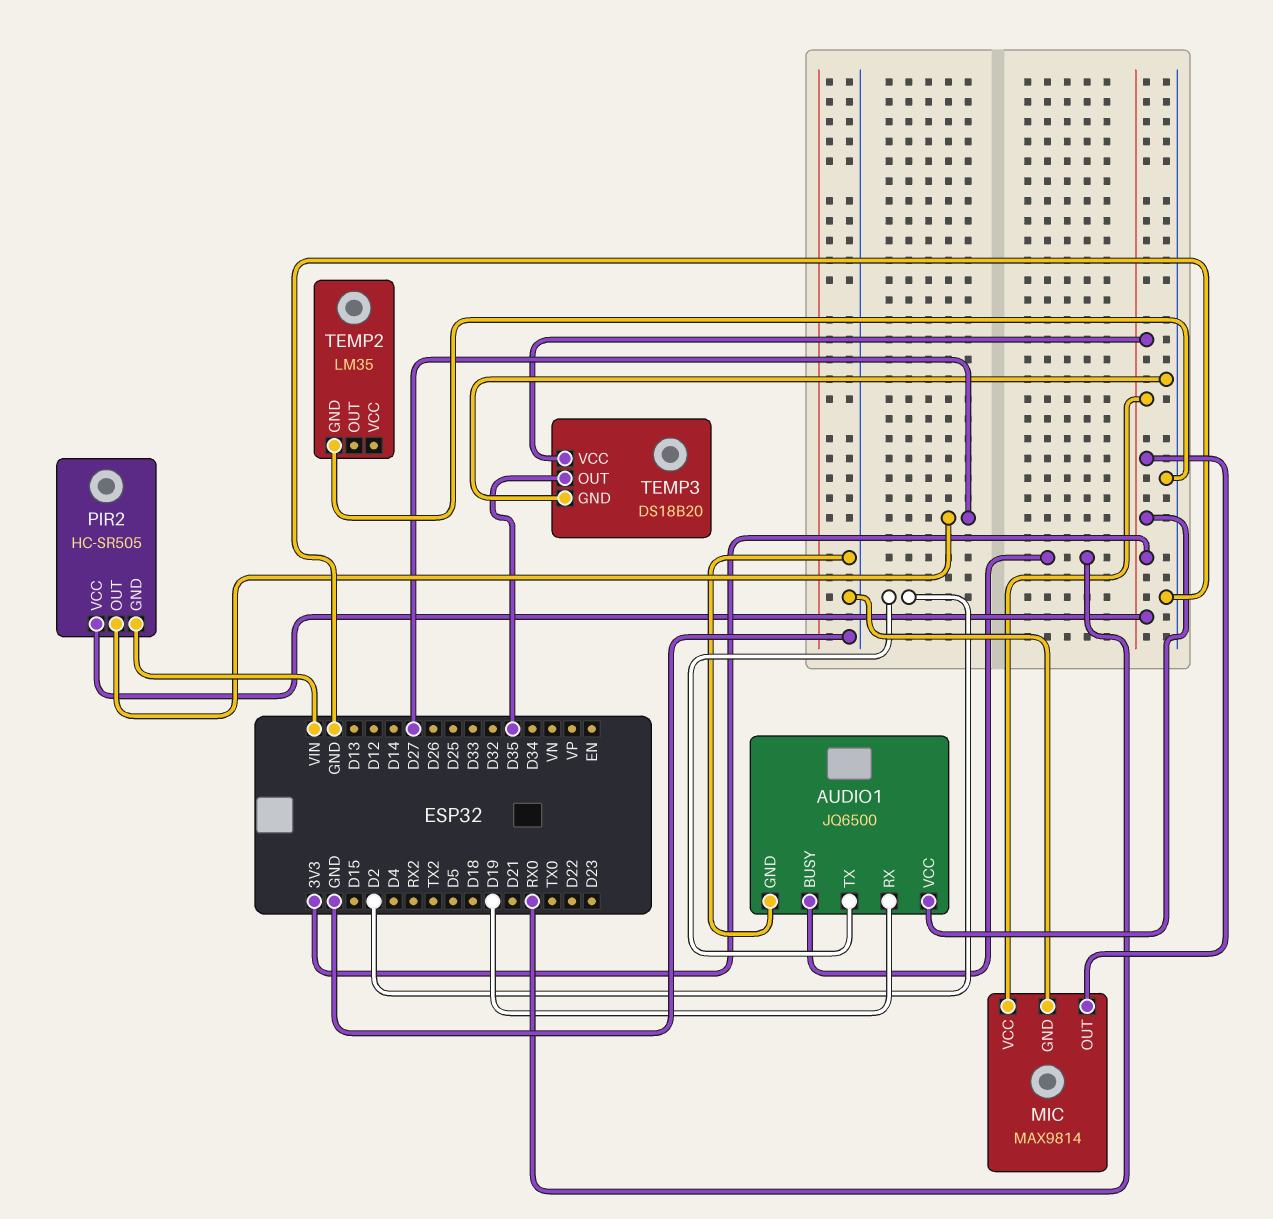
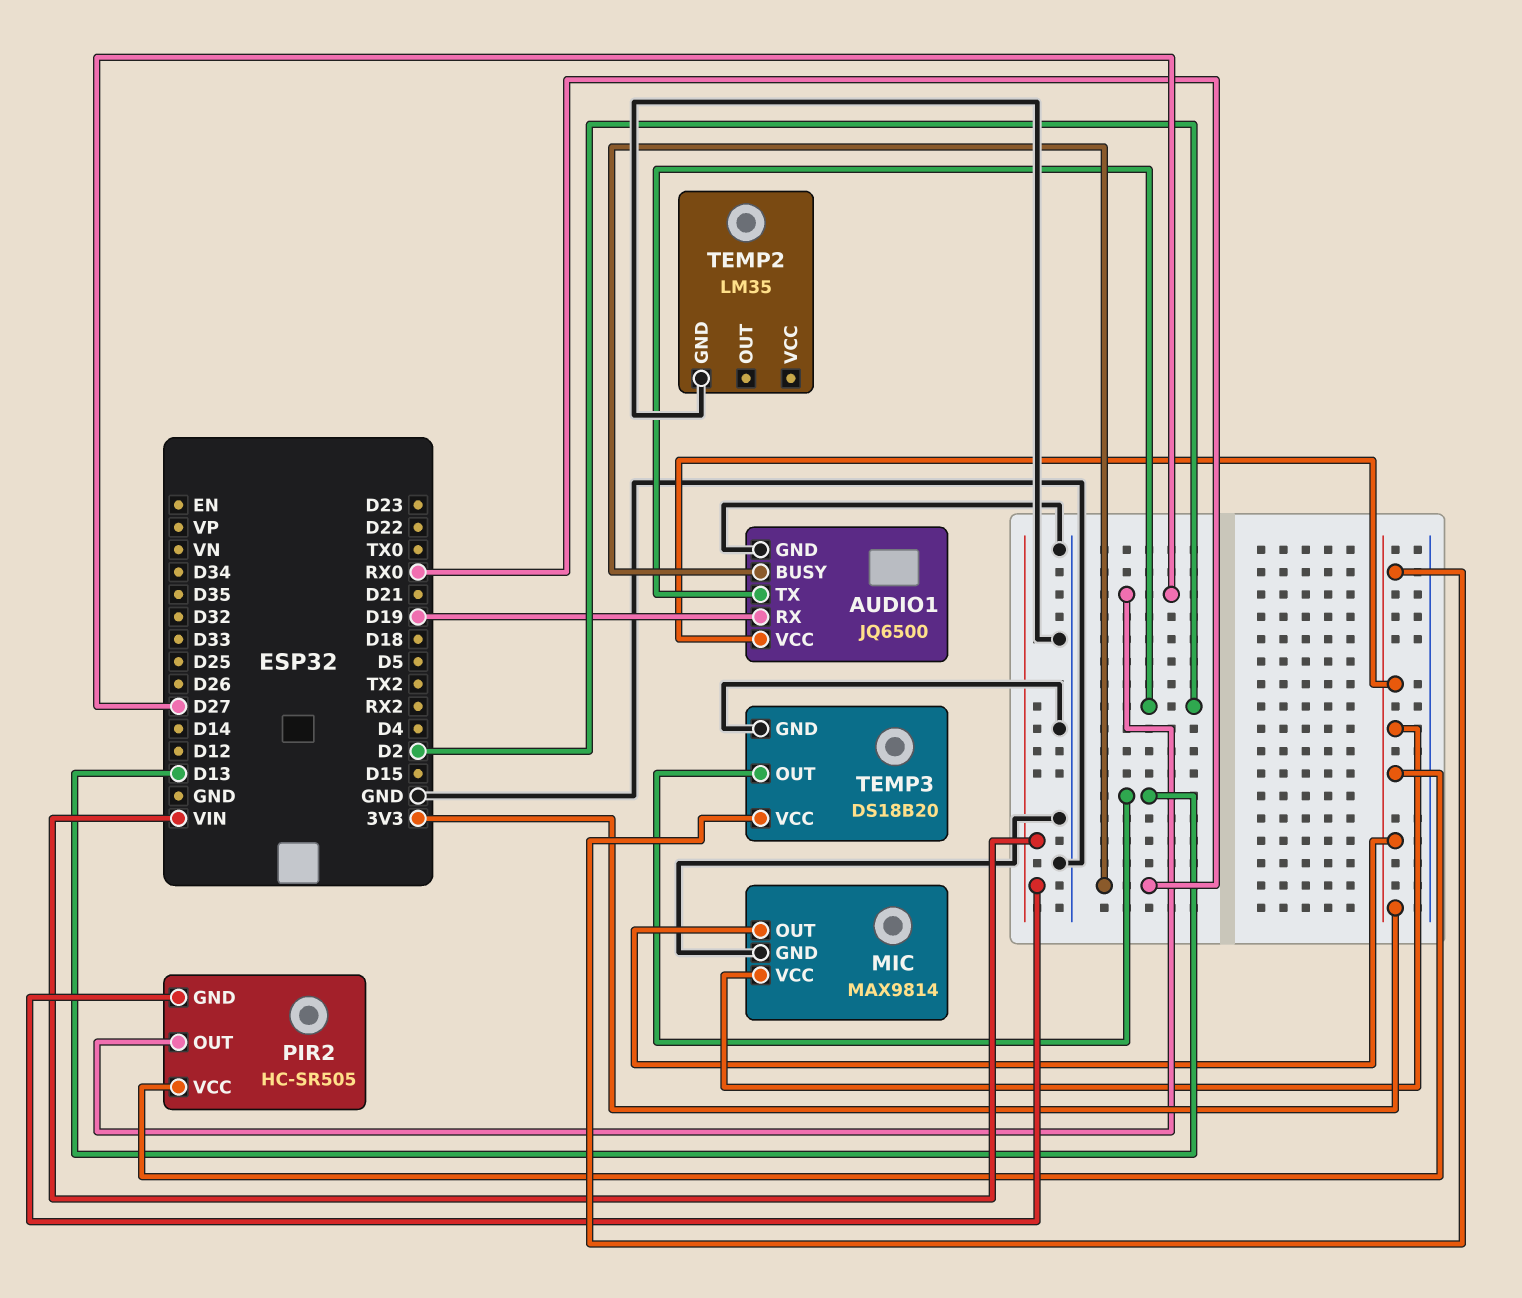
TEMP3 pin OUT: D35 -> D13

